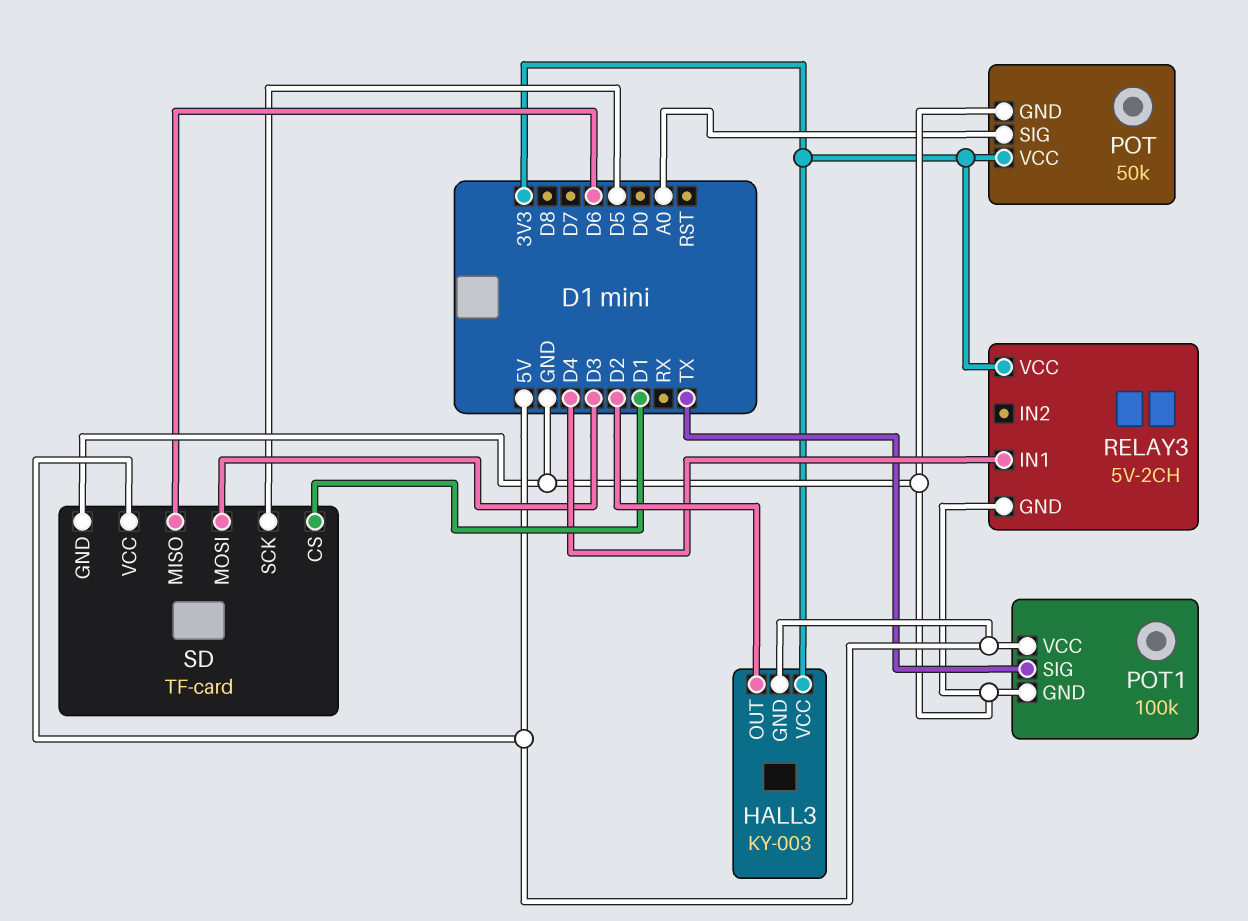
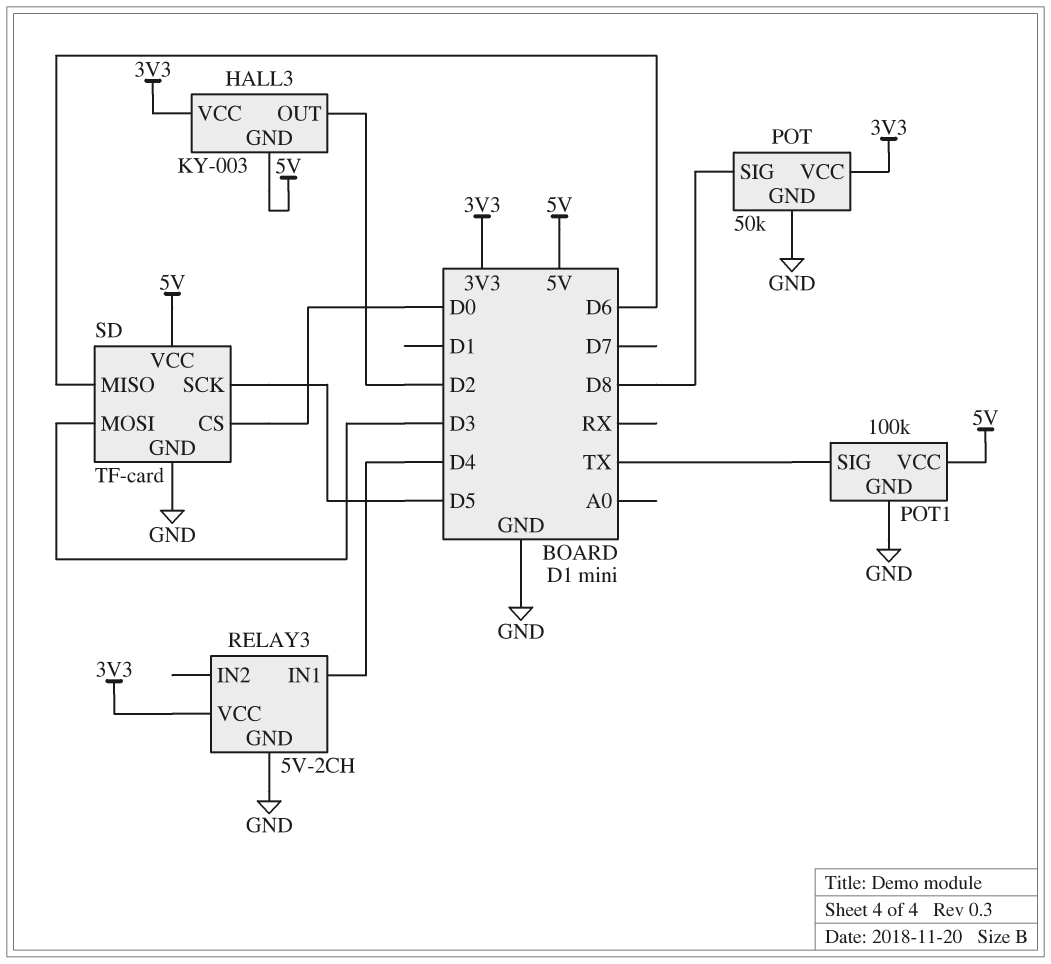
POT pin SIG: A0 -> D8
SD pin CS: D1 -> D0

